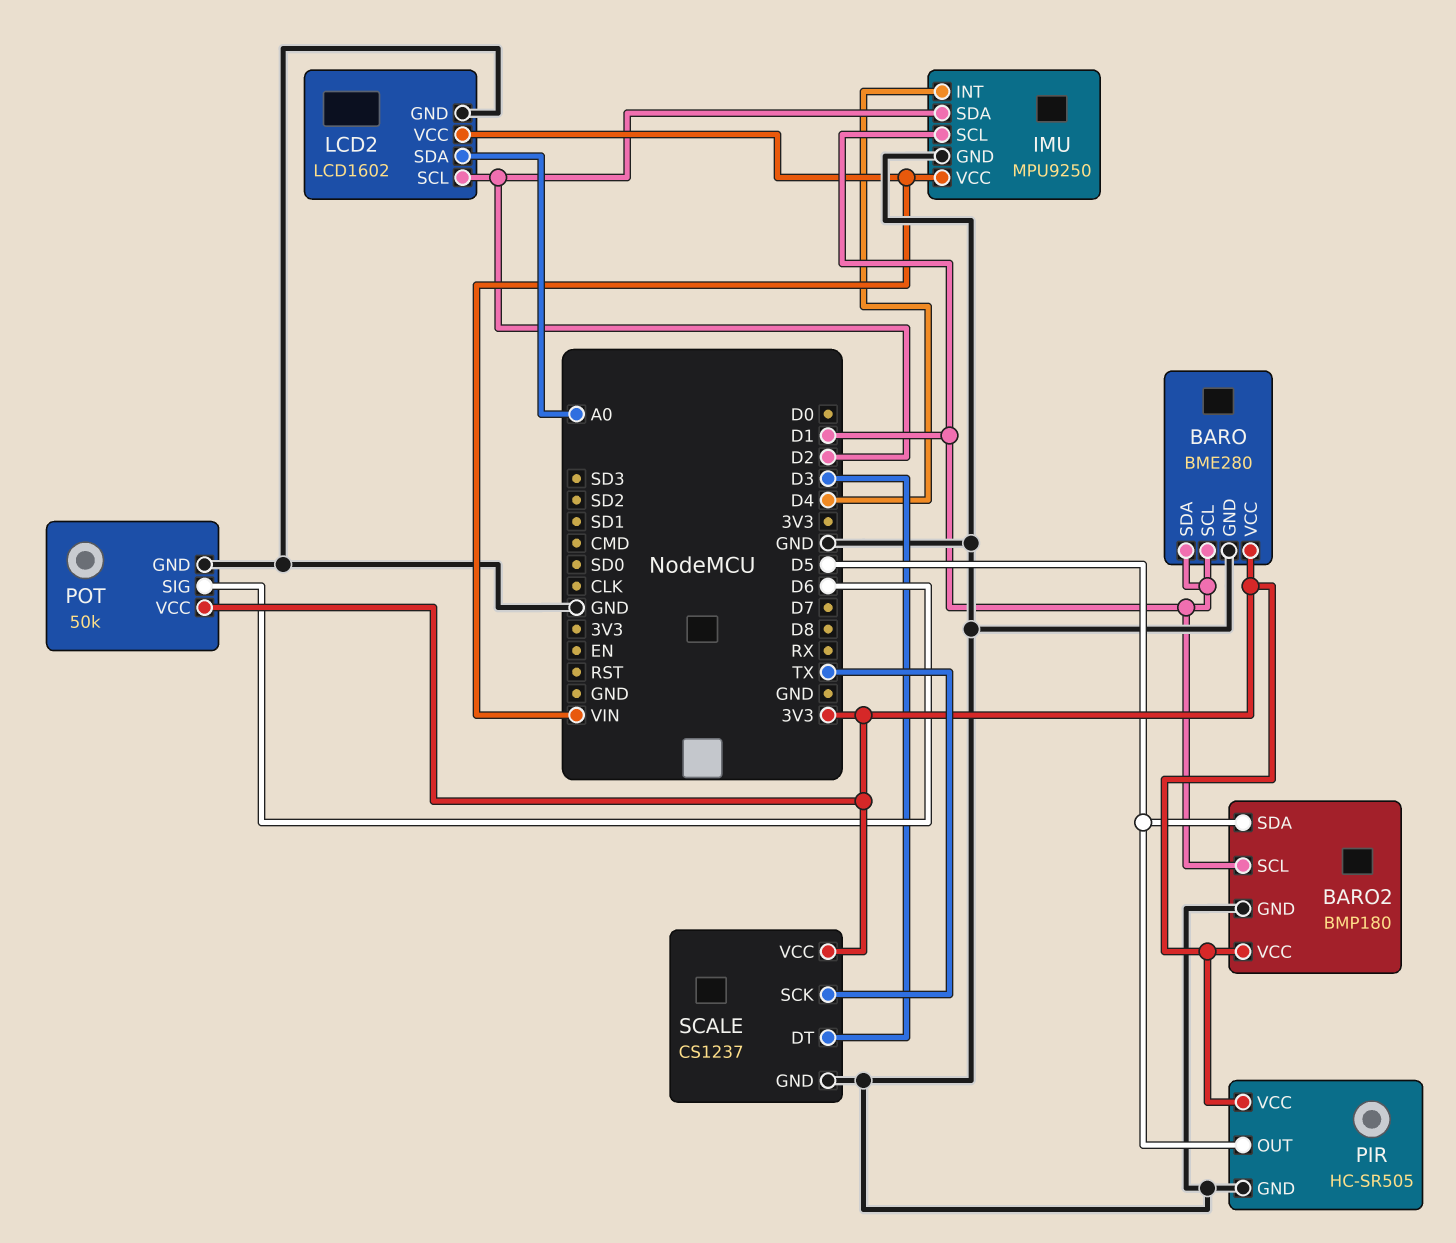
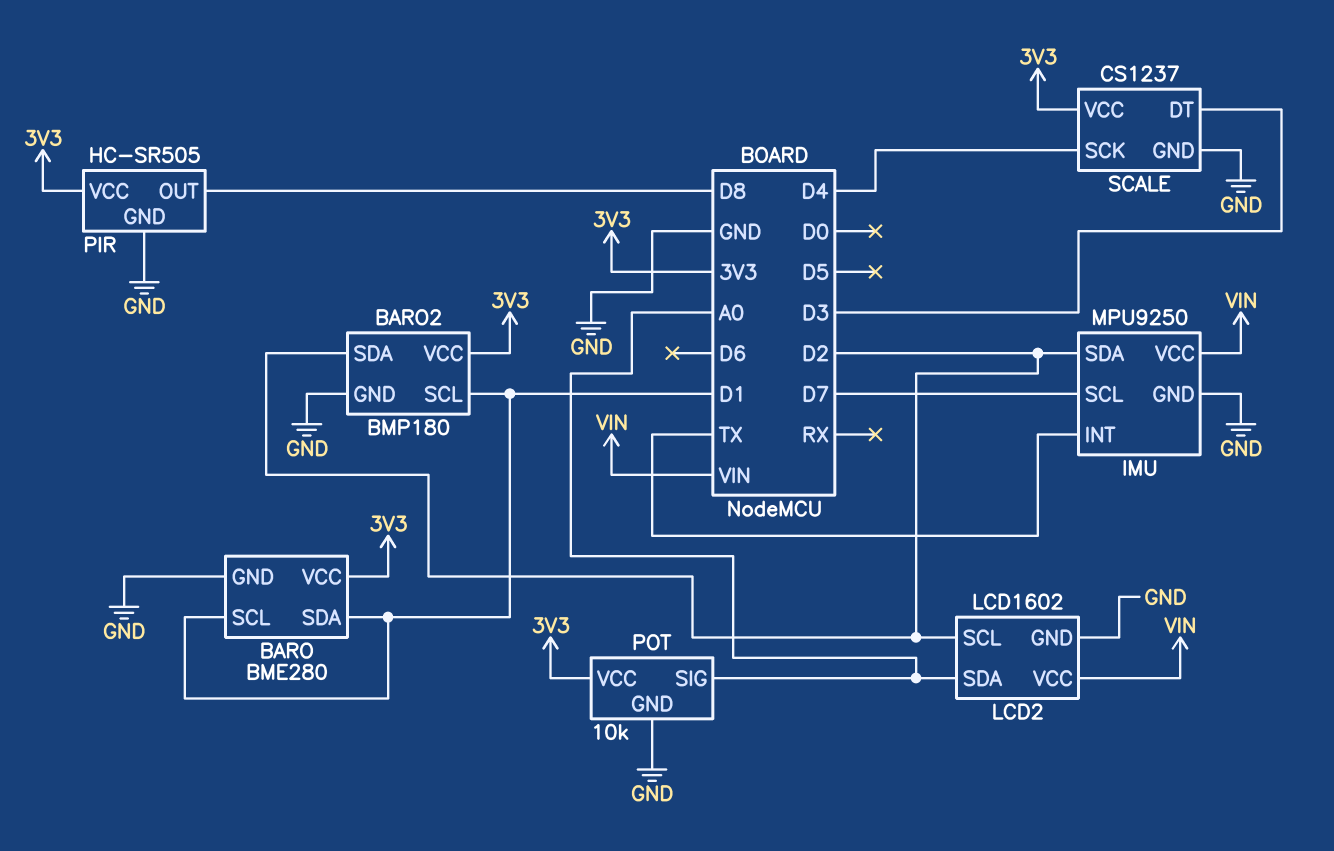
BARO2 pin SDA: D5 -> D2
IMU pin INT: D4 -> TX
IMU pin SCL: D1 -> D7
PIR pin OUT: D5 -> D8
POT: 50k -> 10k
POT pin SIG: D6 -> A0
SCALE pin SCK: TX -> D4

